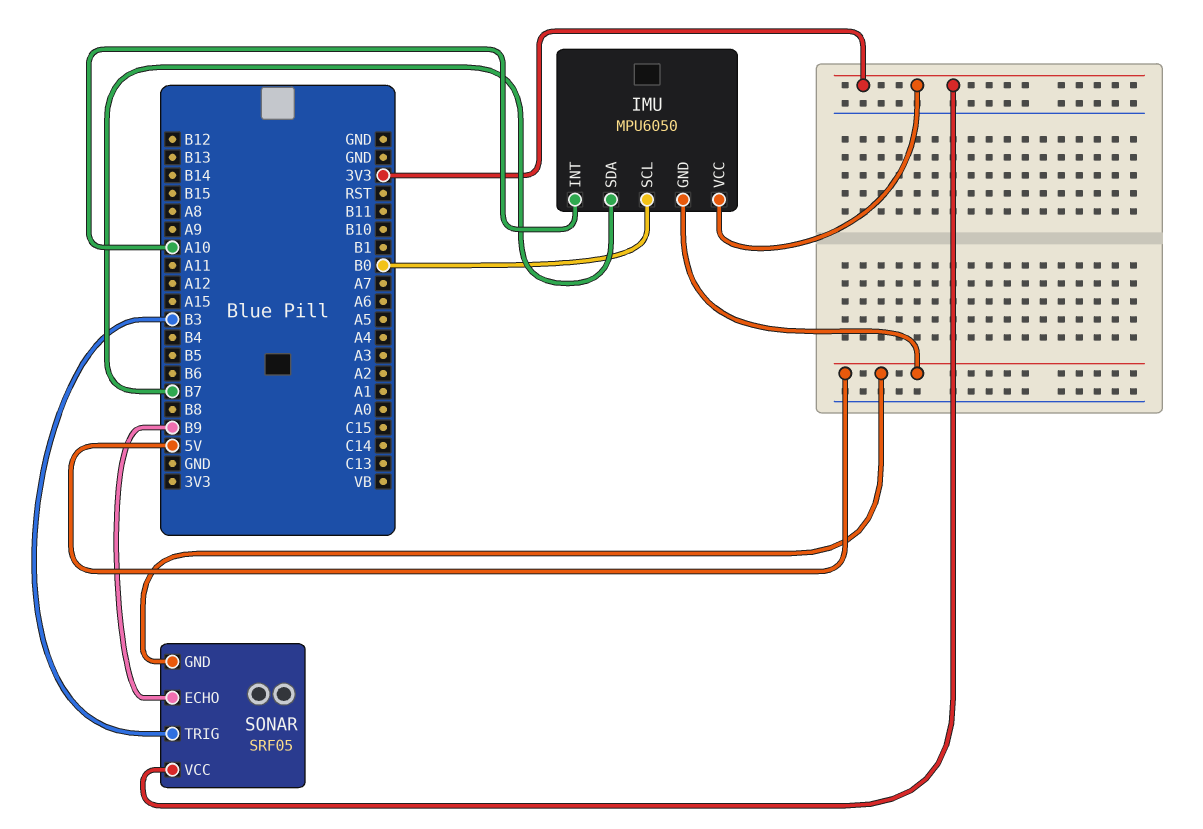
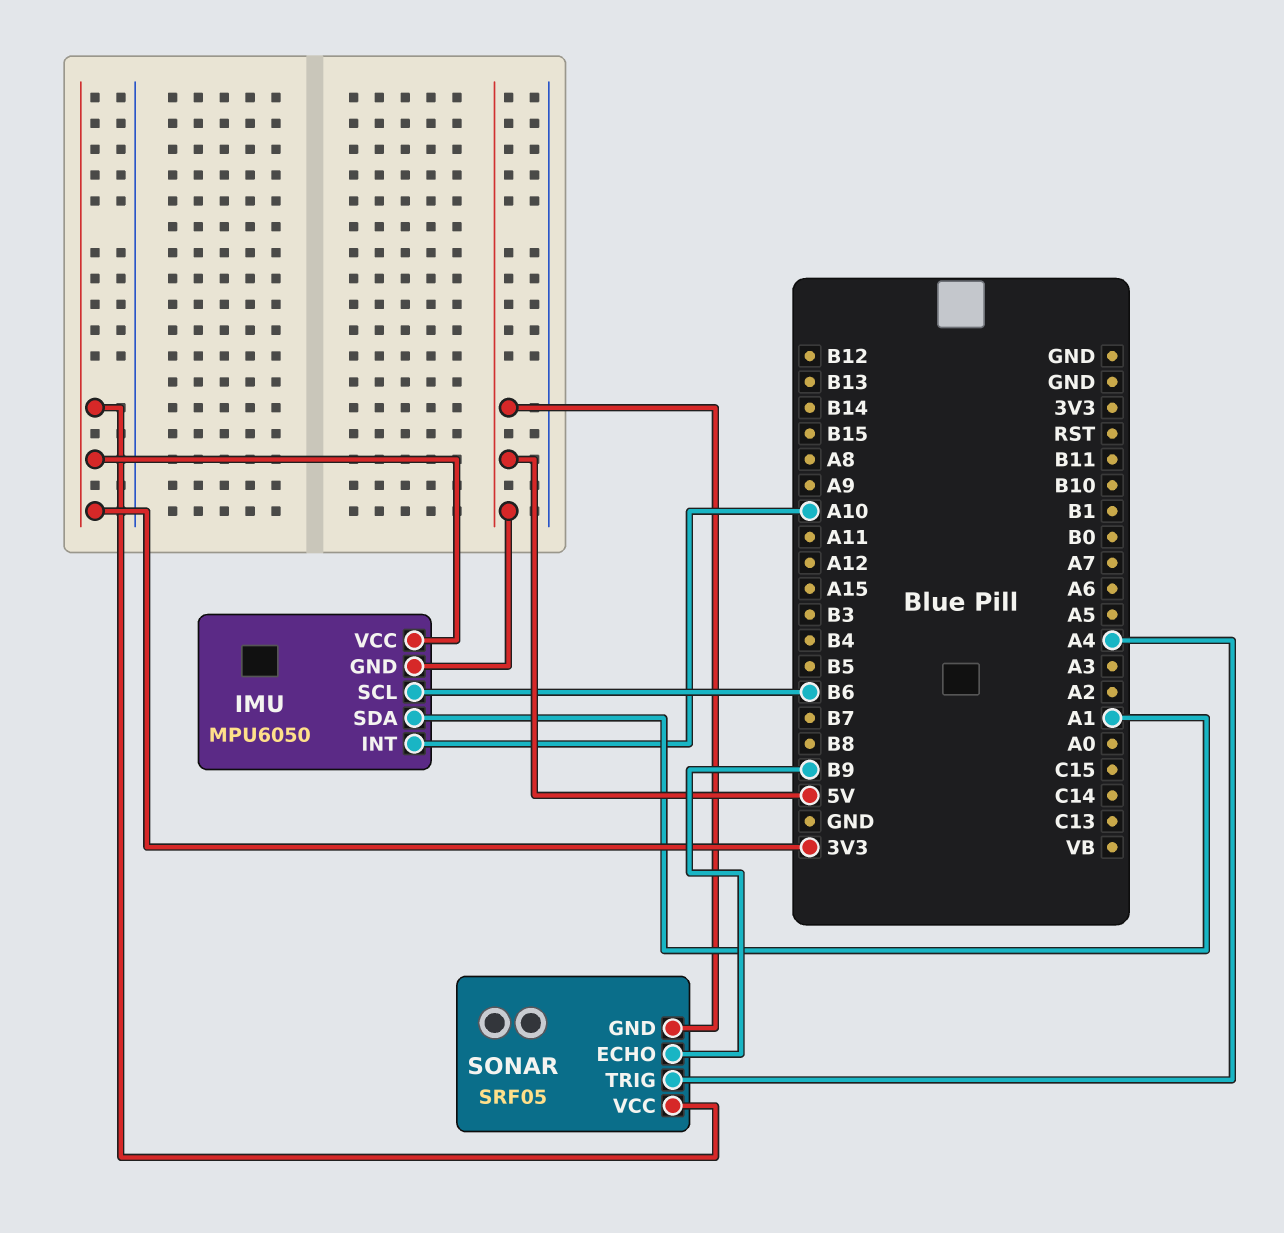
IMU pin SCL: B0 -> B6
IMU pin SDA: B7 -> A1
SONAR pin TRIG: B3 -> A4

